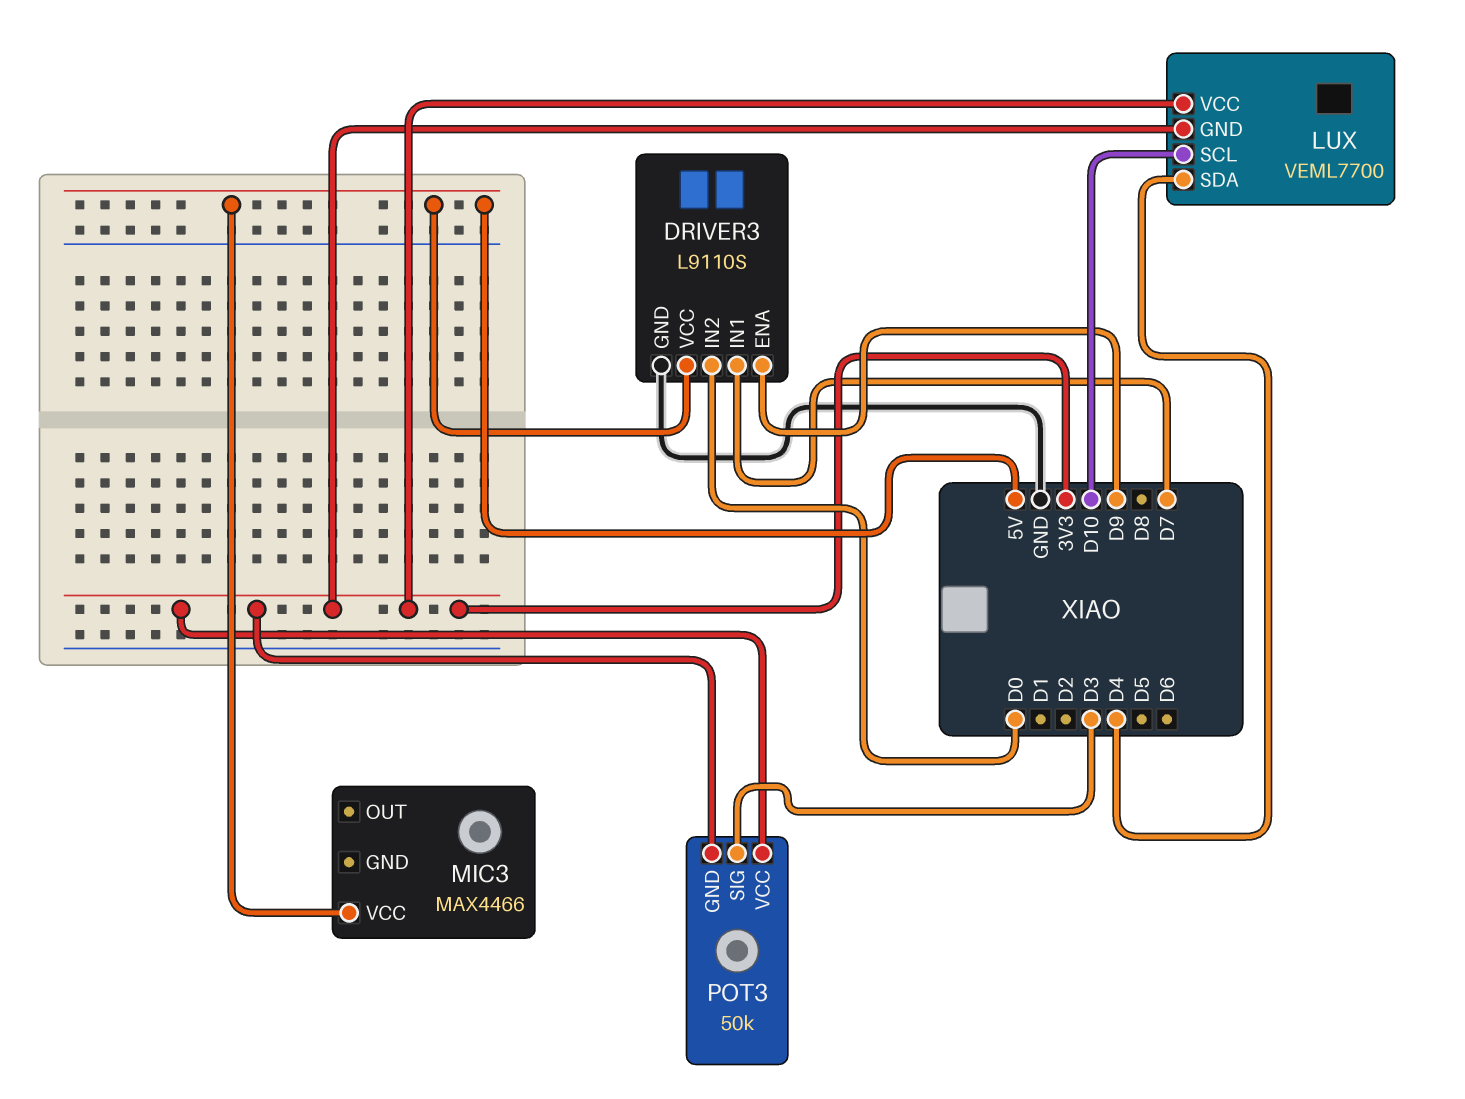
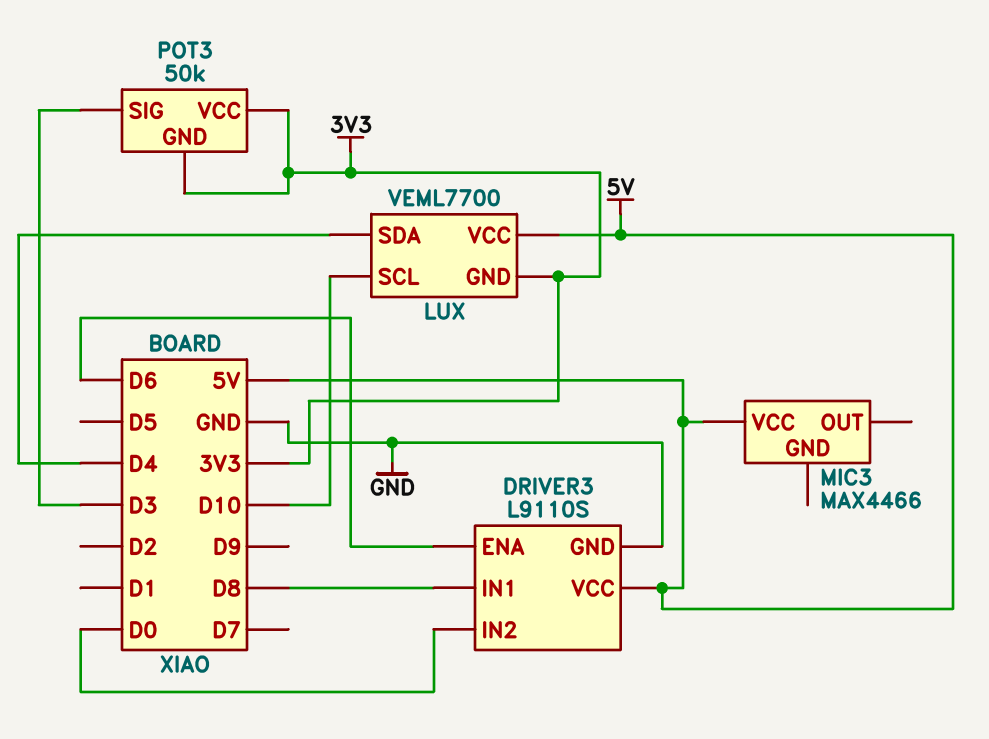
DRIVER3 pin ENA: D9 -> D6
DRIVER3 pin IN1: D7 -> D8
LUX pin VCC: 3V3 -> 5V

